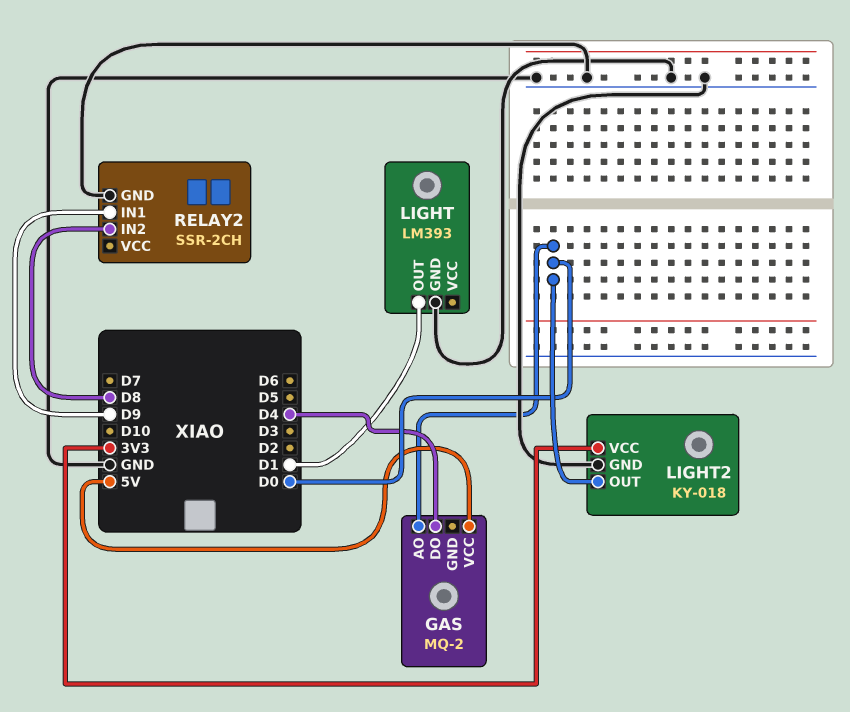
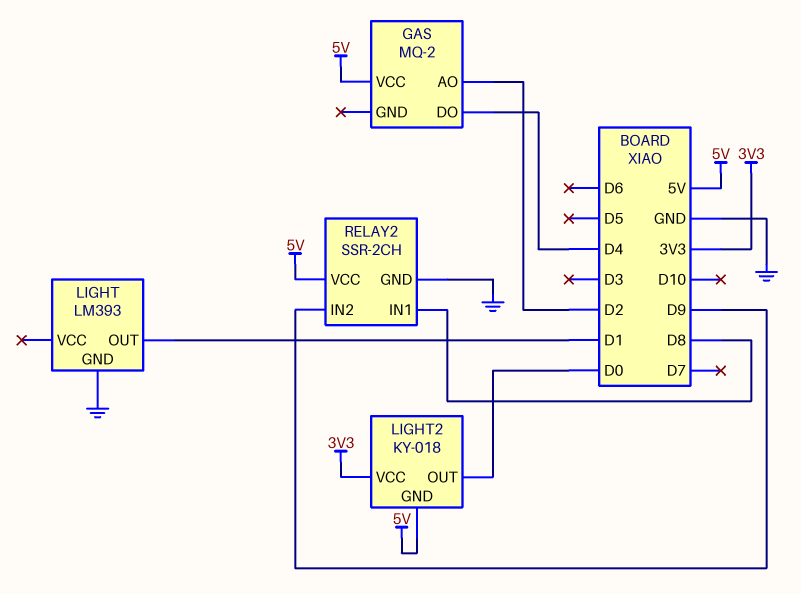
GAS pin AO: D0 -> D2
LIGHT2 pin GND: GND -> 5V
RELAY2 pin IN1: D9 -> D8
RELAY2 pin IN2: D8 -> D9
RELAY2 pin VCC: none -> 5V

